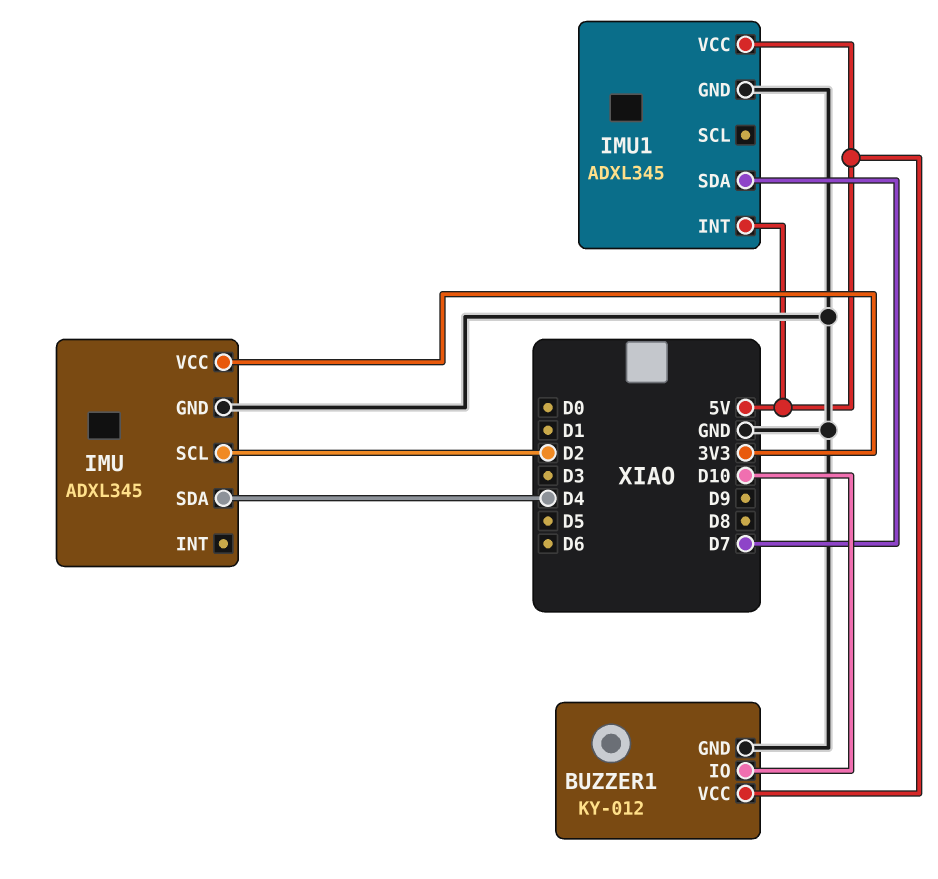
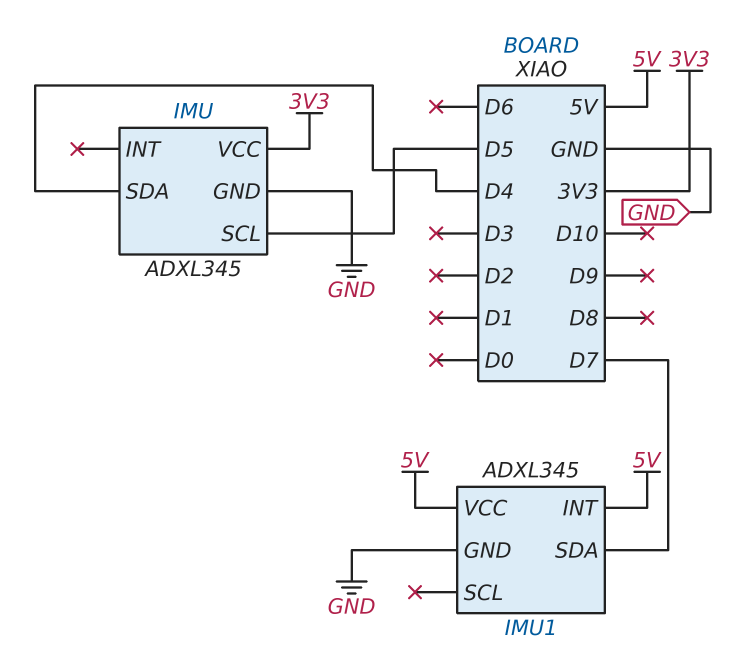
BUZZER1: KY-012 -> none
BUZZER1 pin GND: GND -> none
BUZZER1 pin IO: D10 -> none
BUZZER1 pin VCC: 5V -> none
IMU pin SCL: D2 -> D5

